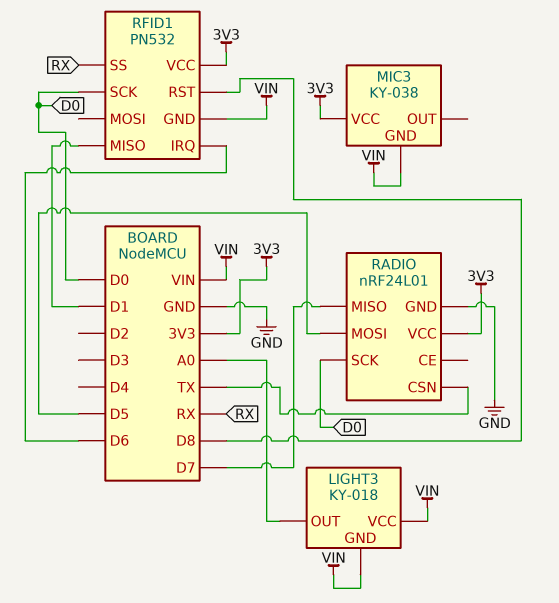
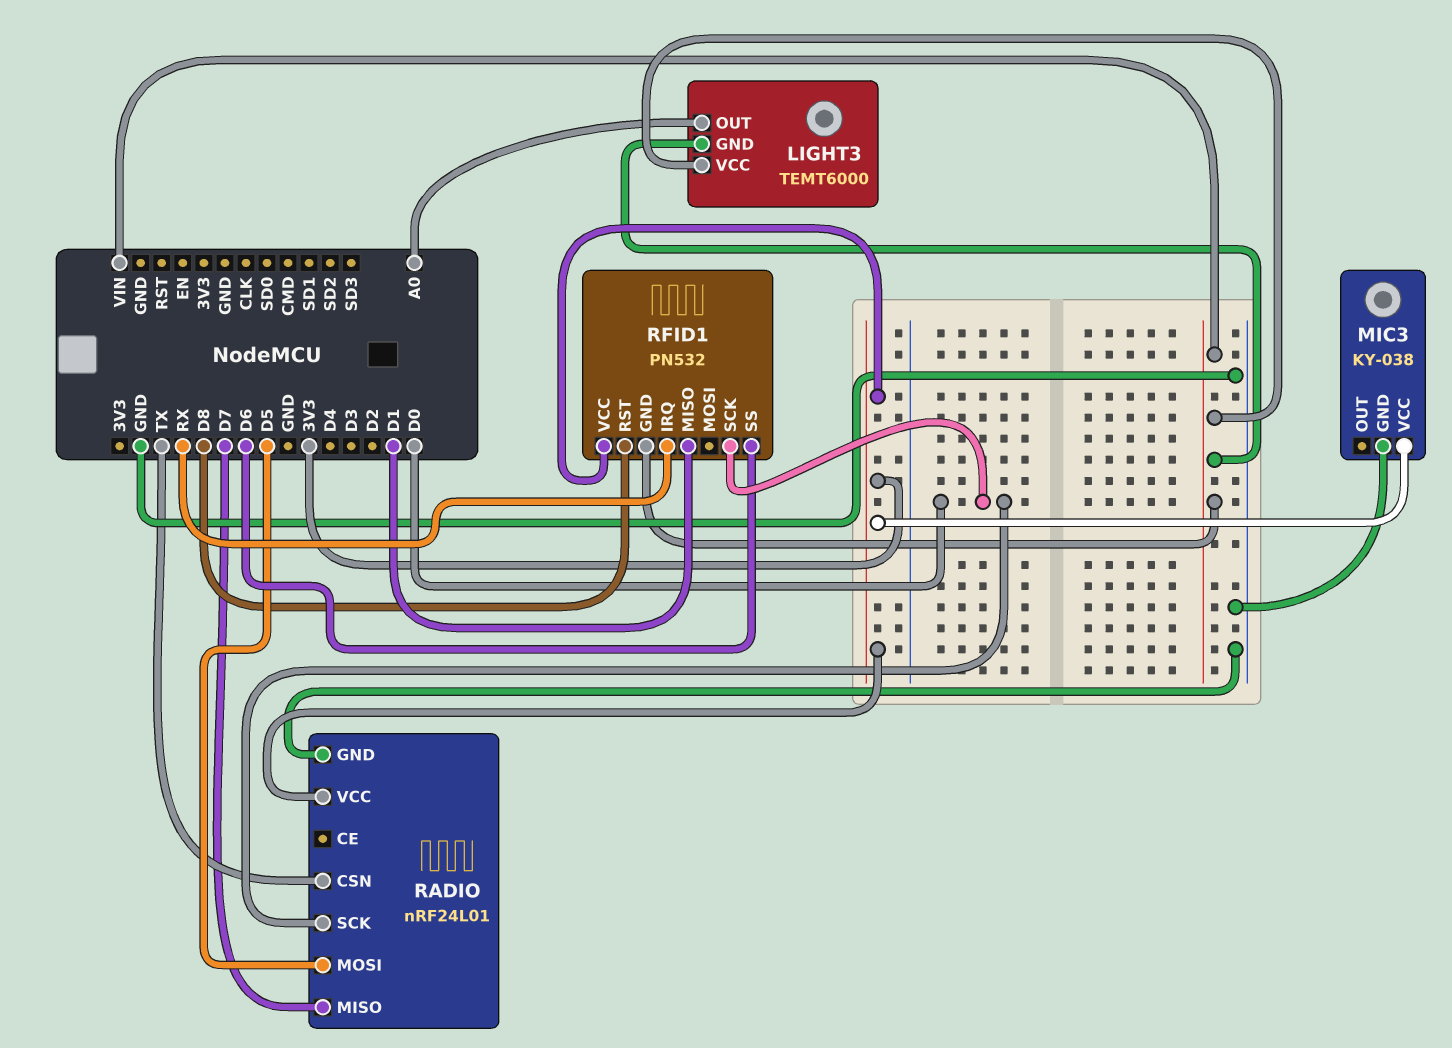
LIGHT3: KY-018 -> TEMT6000
MIC3 pin GND: VIN -> GND
RFID1 pin IRQ: D6 -> RX
RFID1 pin SS: RX -> D6

